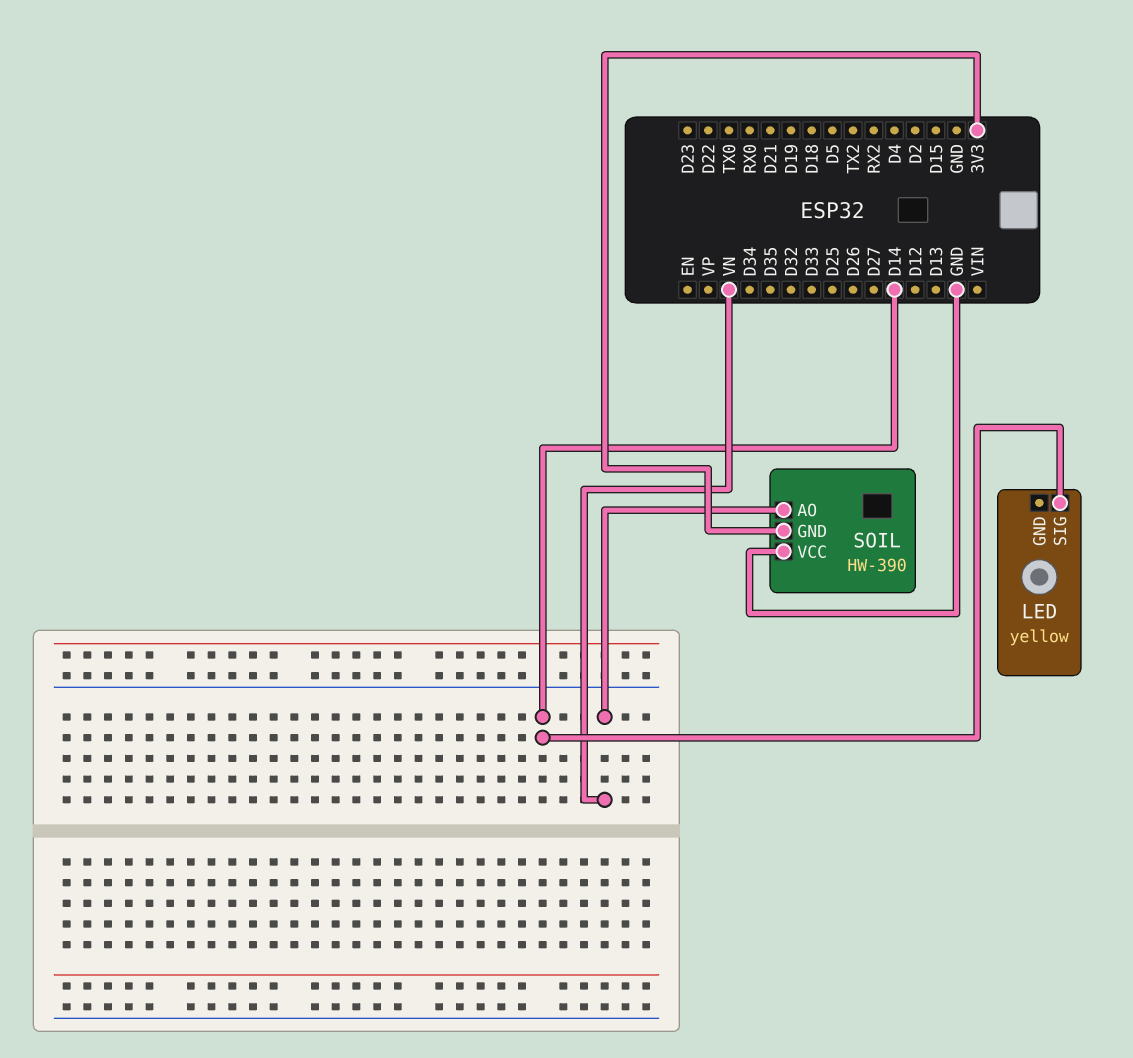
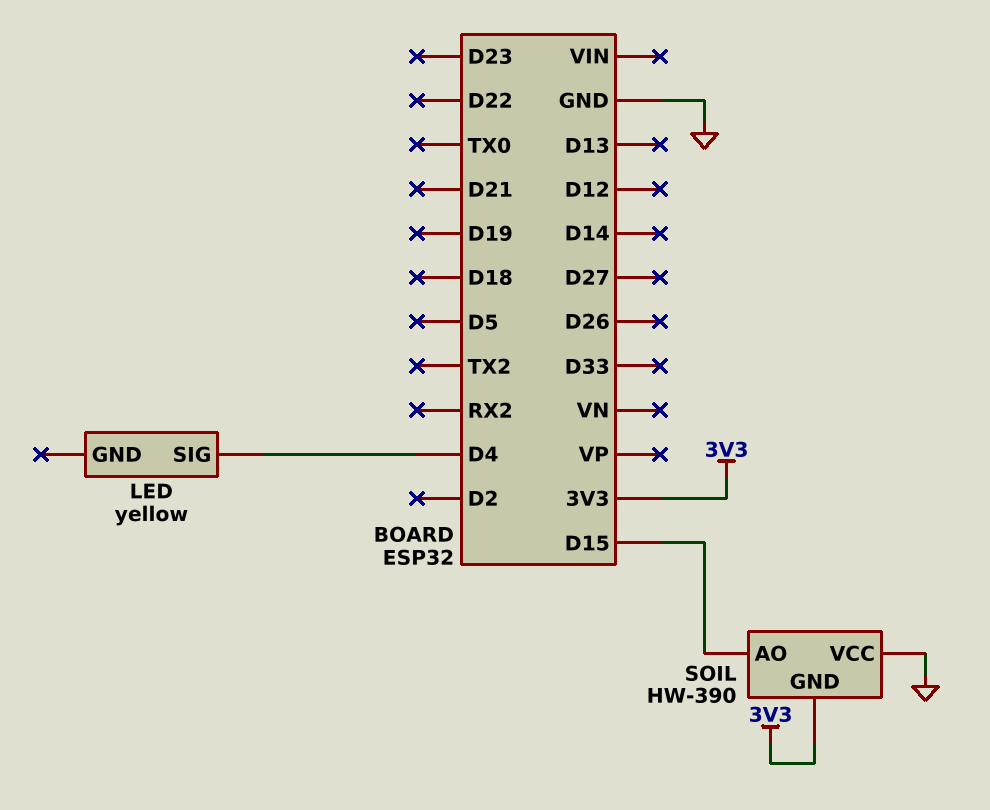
LED pin SIG: D14 -> D4
SOIL pin AO: VN -> D15

